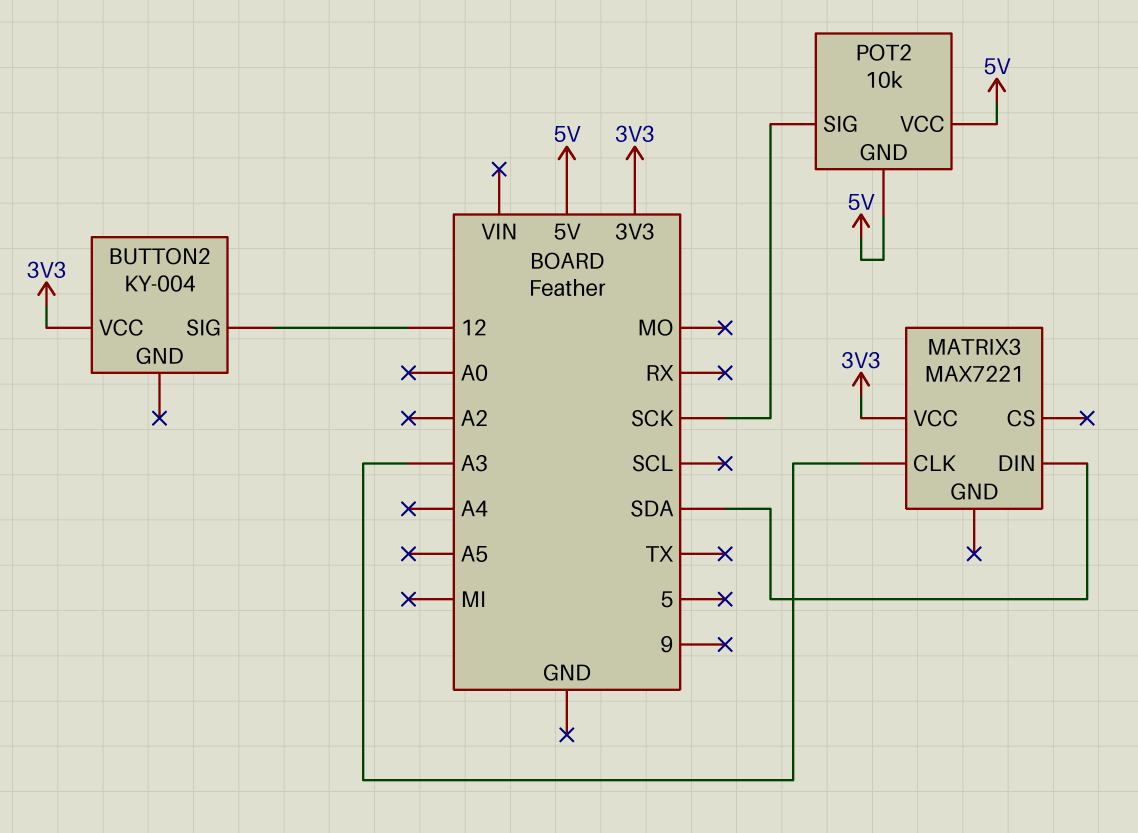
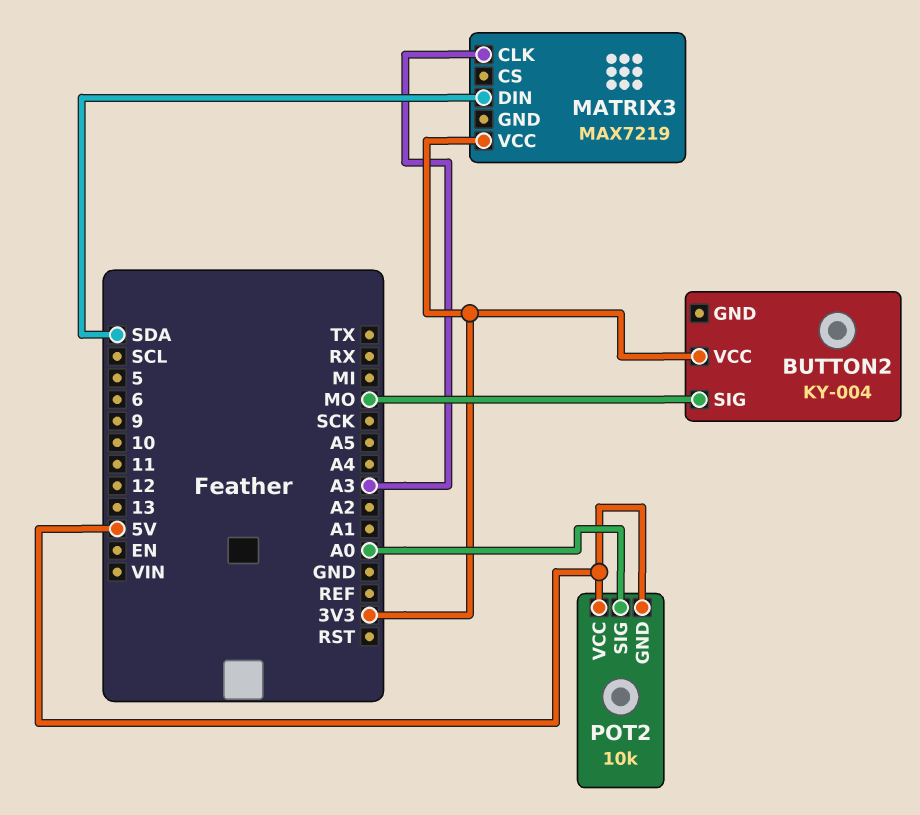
BUTTON2 pin SIG: 12 -> MO
MATRIX3: MAX7221 -> MAX7219
POT2 pin SIG: SCK -> A0

